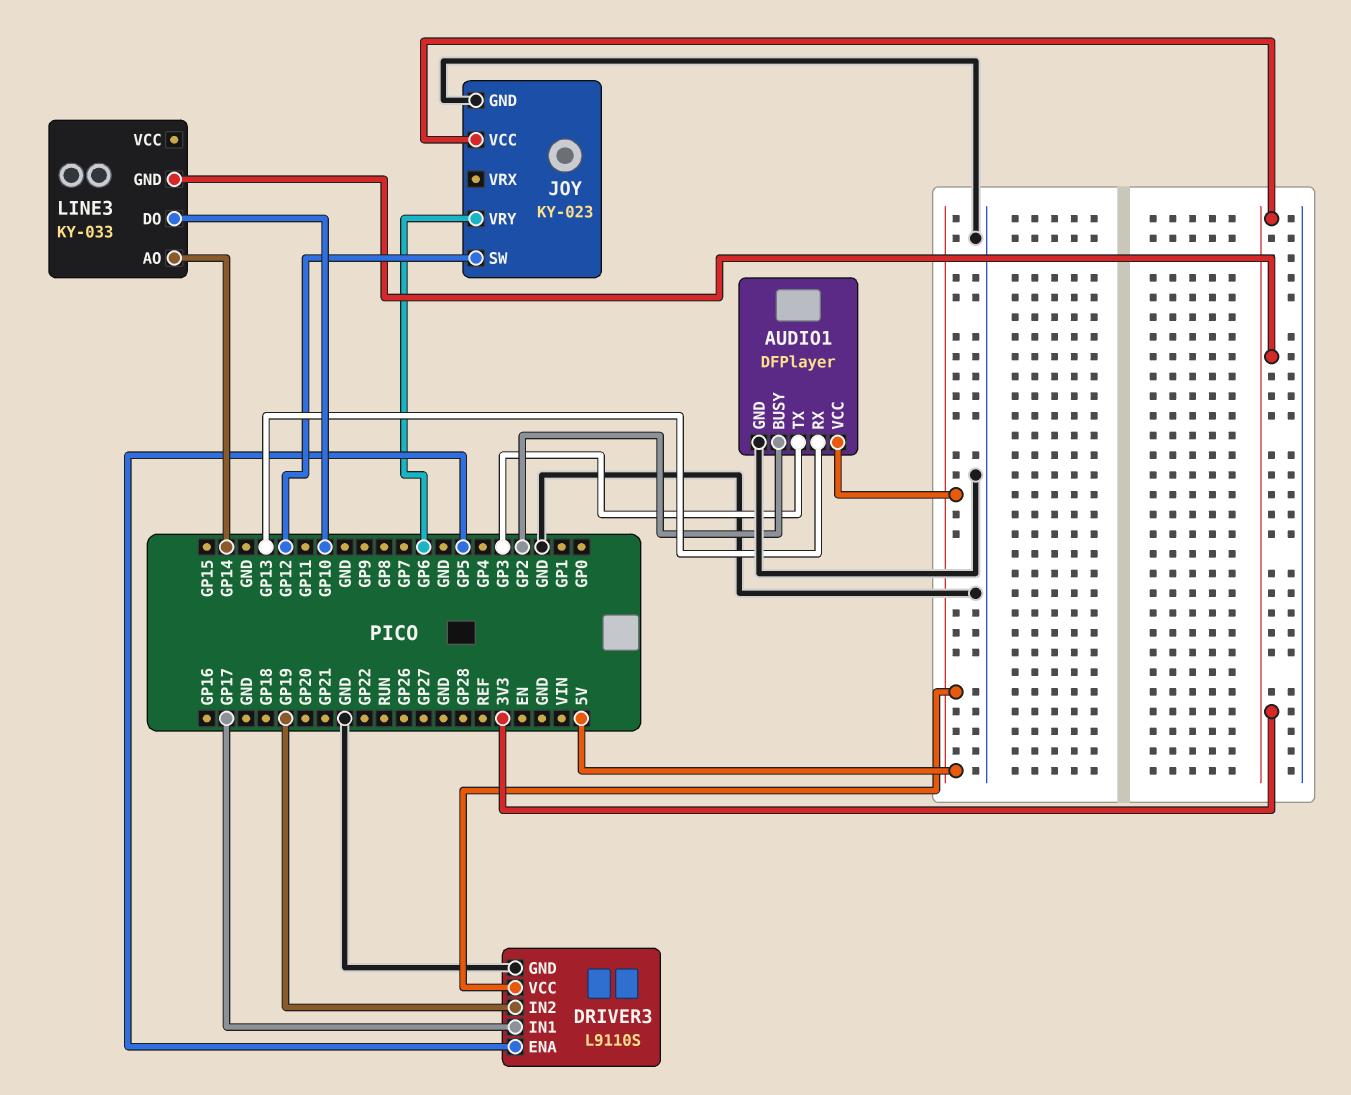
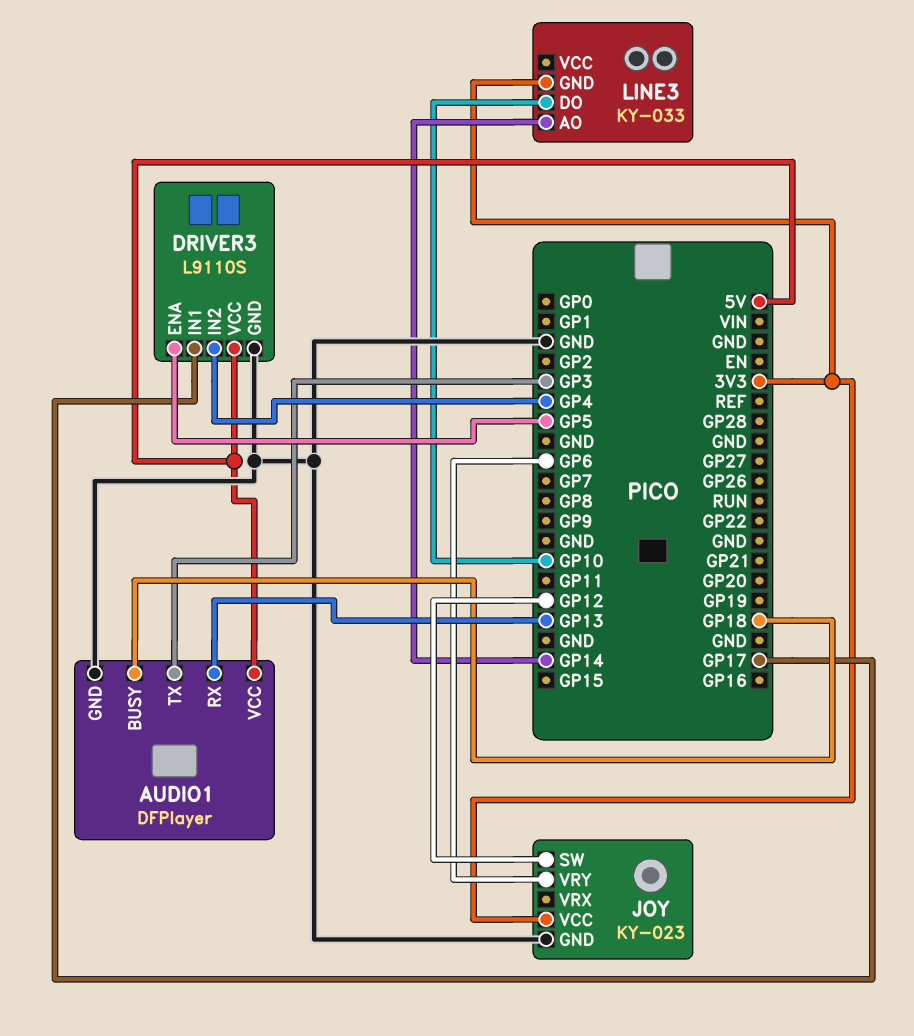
AUDIO1 pin BUSY: GP2 -> GP18
DRIVER3 pin IN2: GP19 -> GP4

